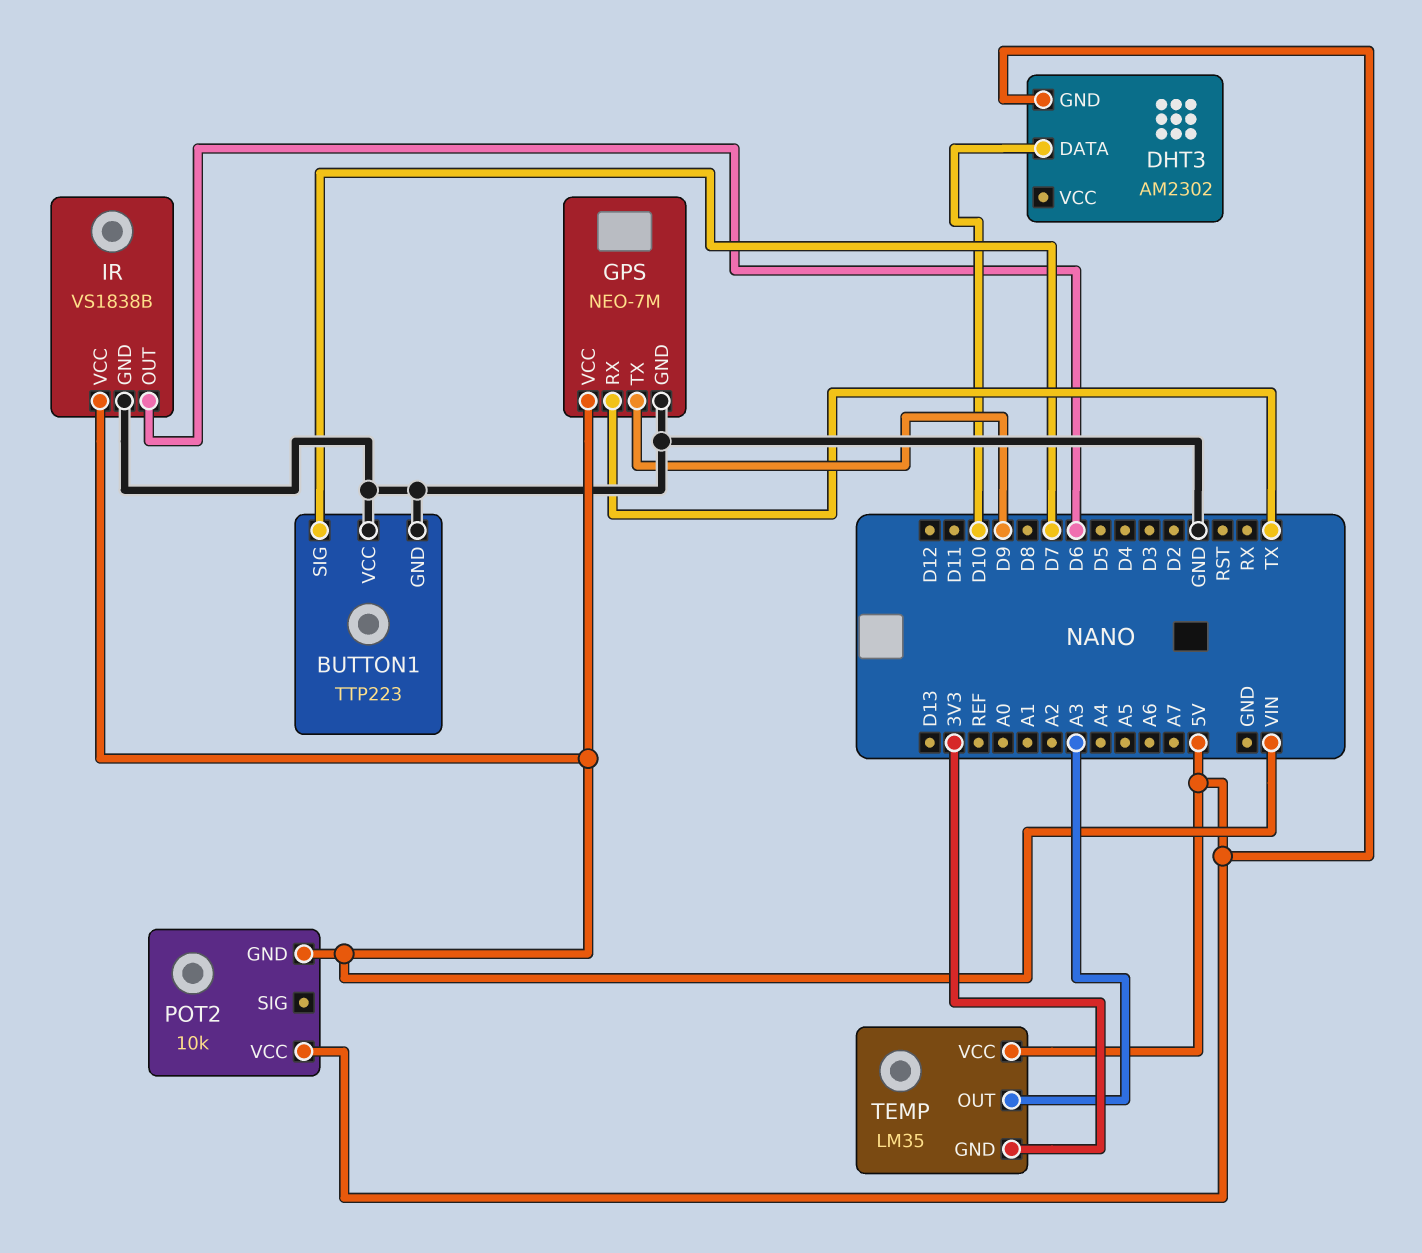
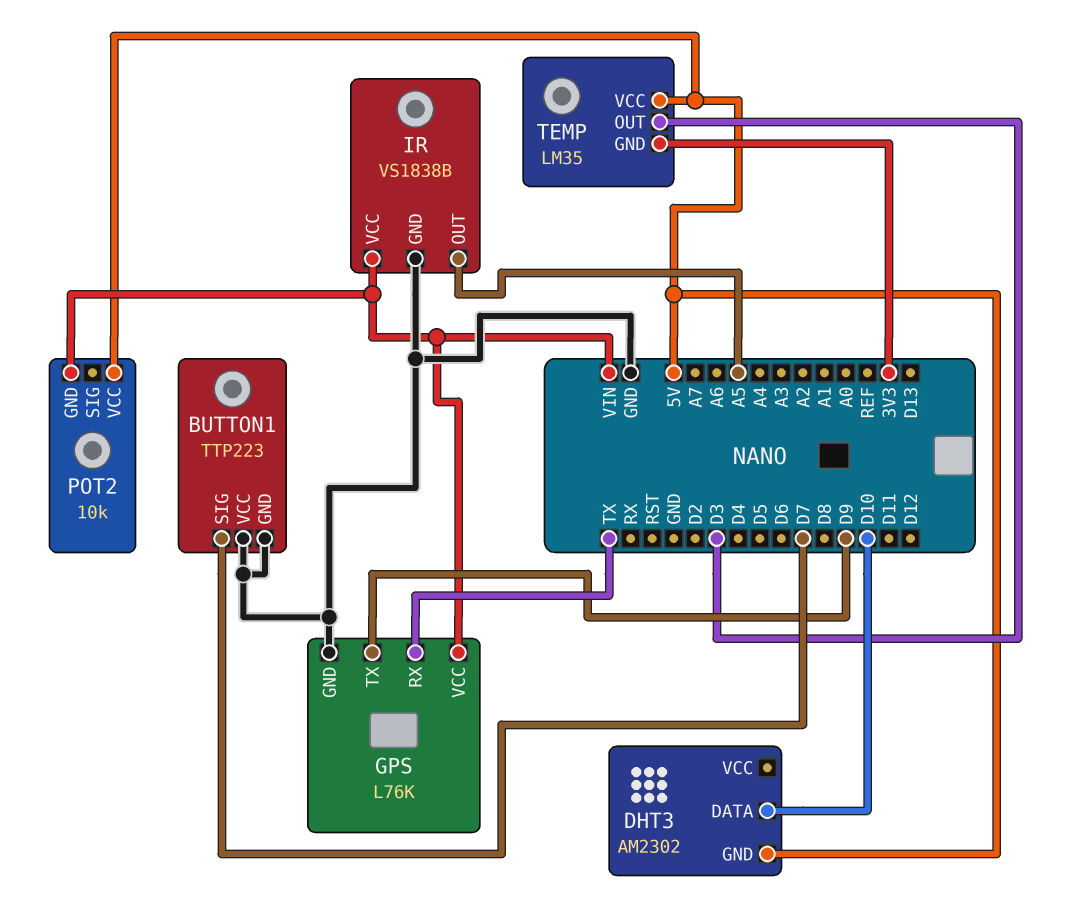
GPS: NEO-7M -> L76K
IR pin OUT: D6 -> A5
TEMP pin OUT: A3 -> D3

